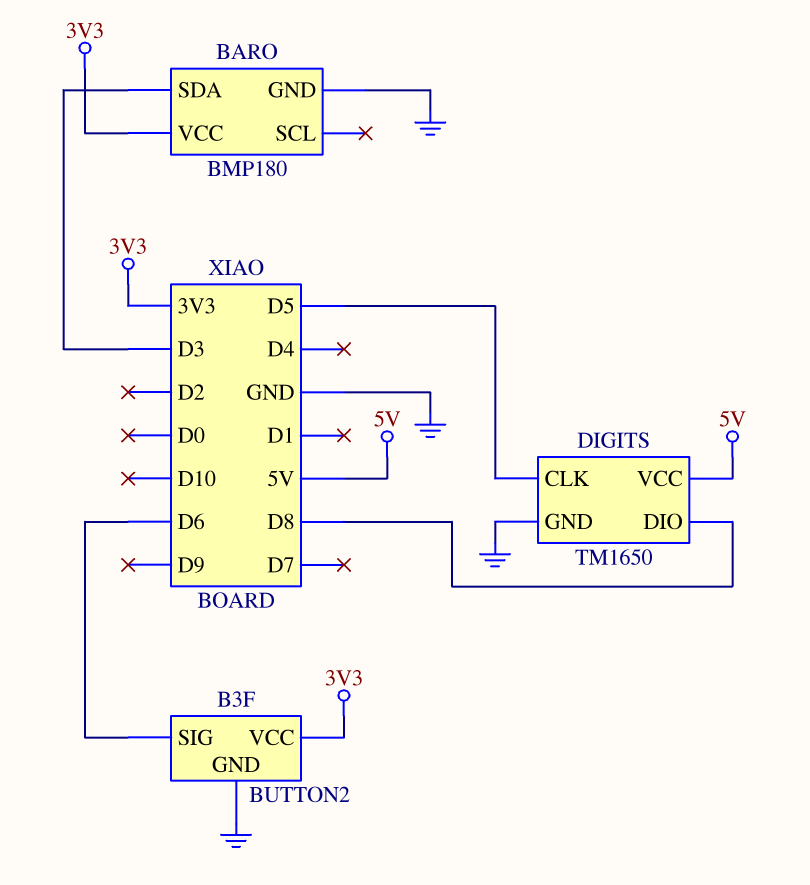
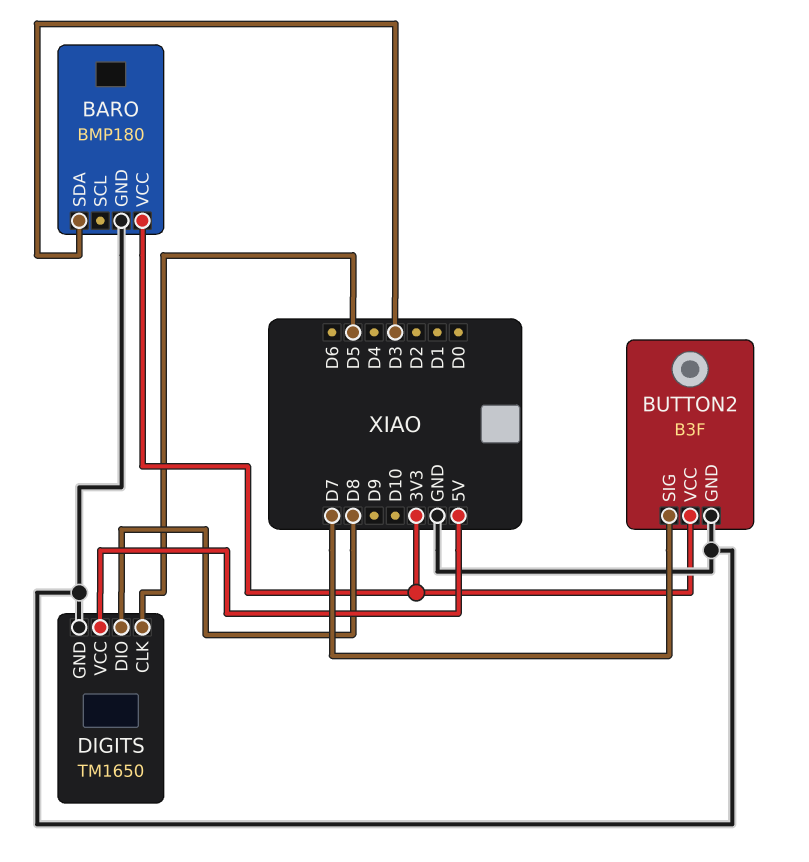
BUTTON2 pin SIG: D6 -> D7

